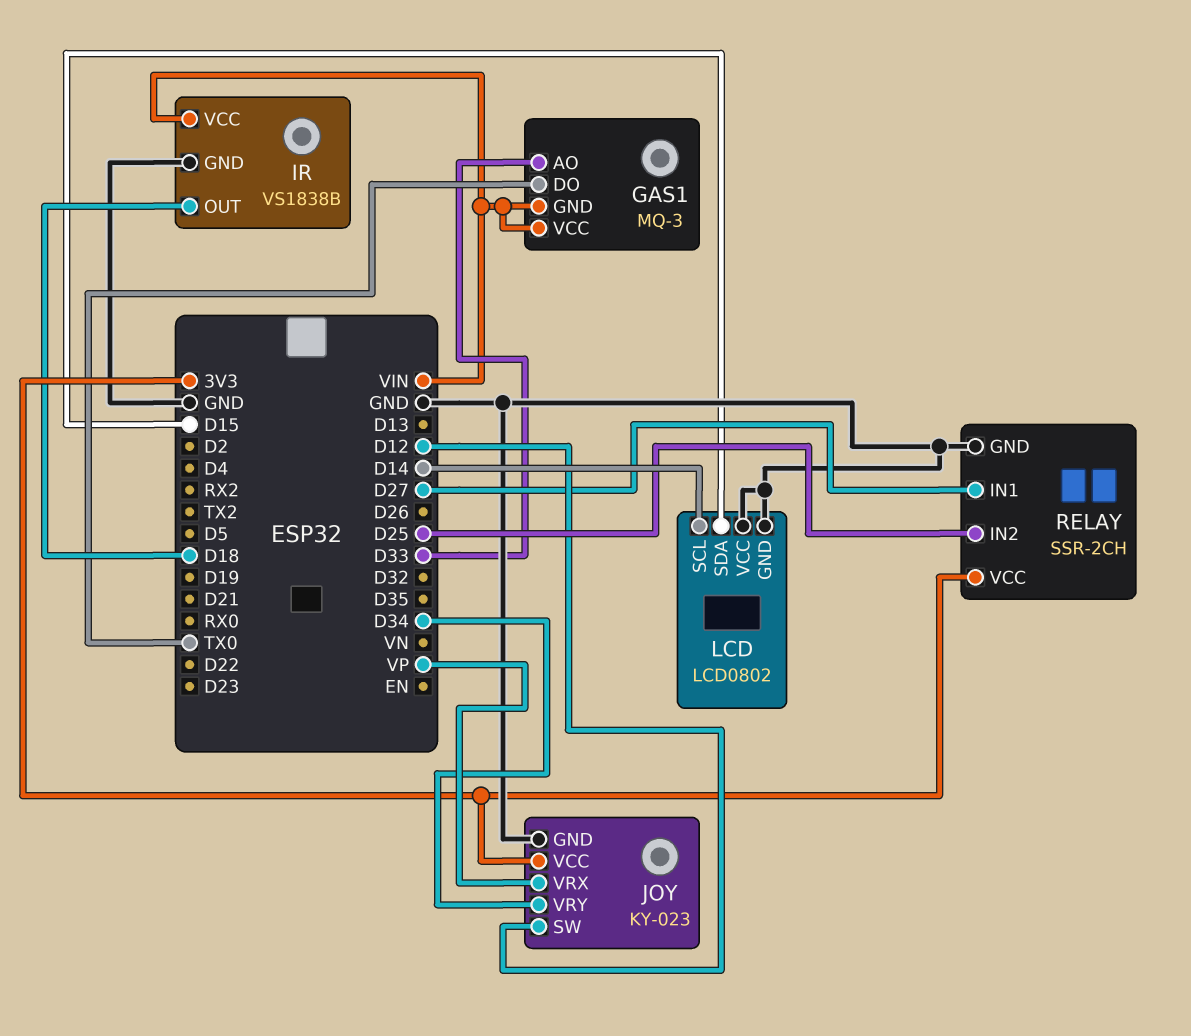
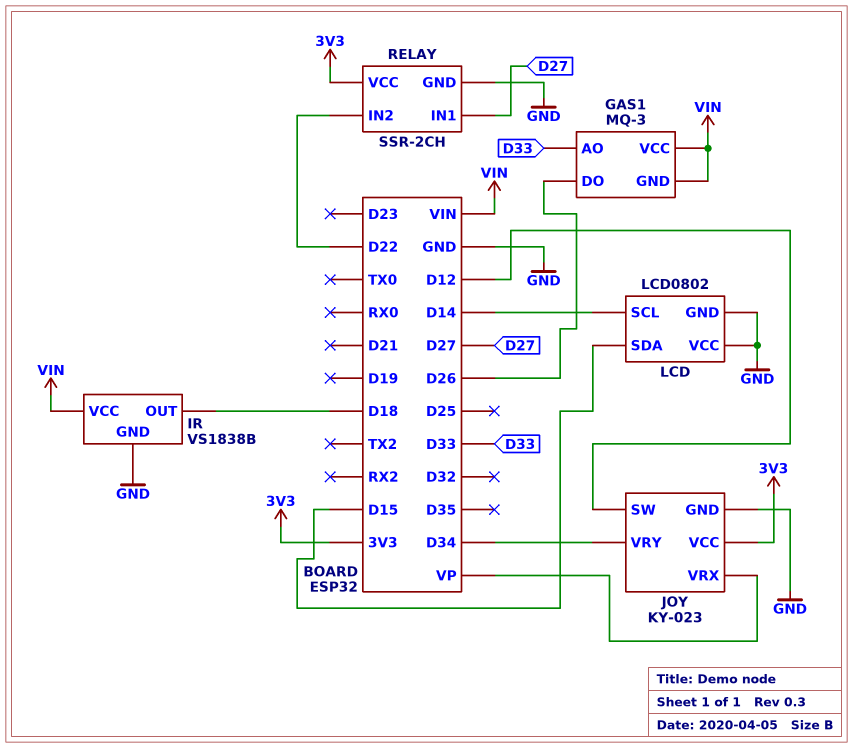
GAS1 pin DO: TX0 -> D26
RELAY pin IN2: D25 -> D22

